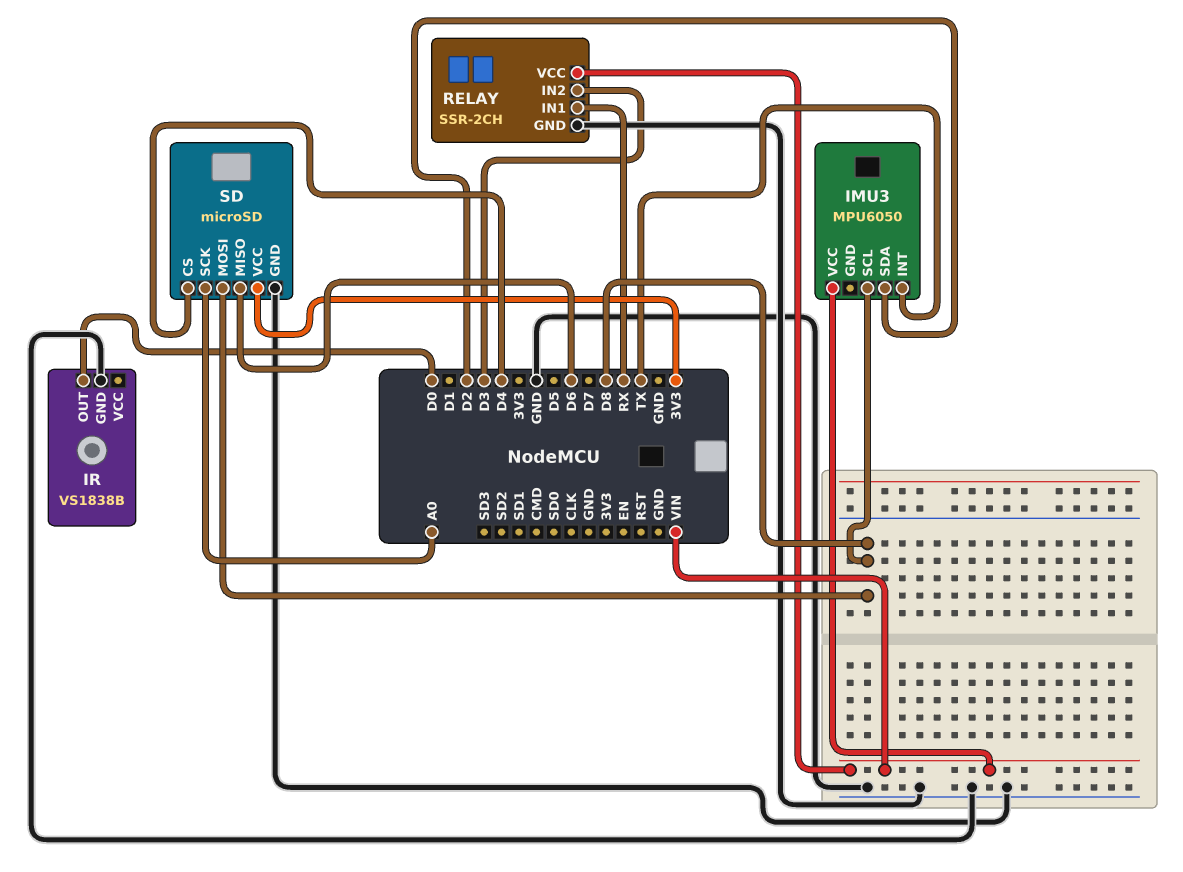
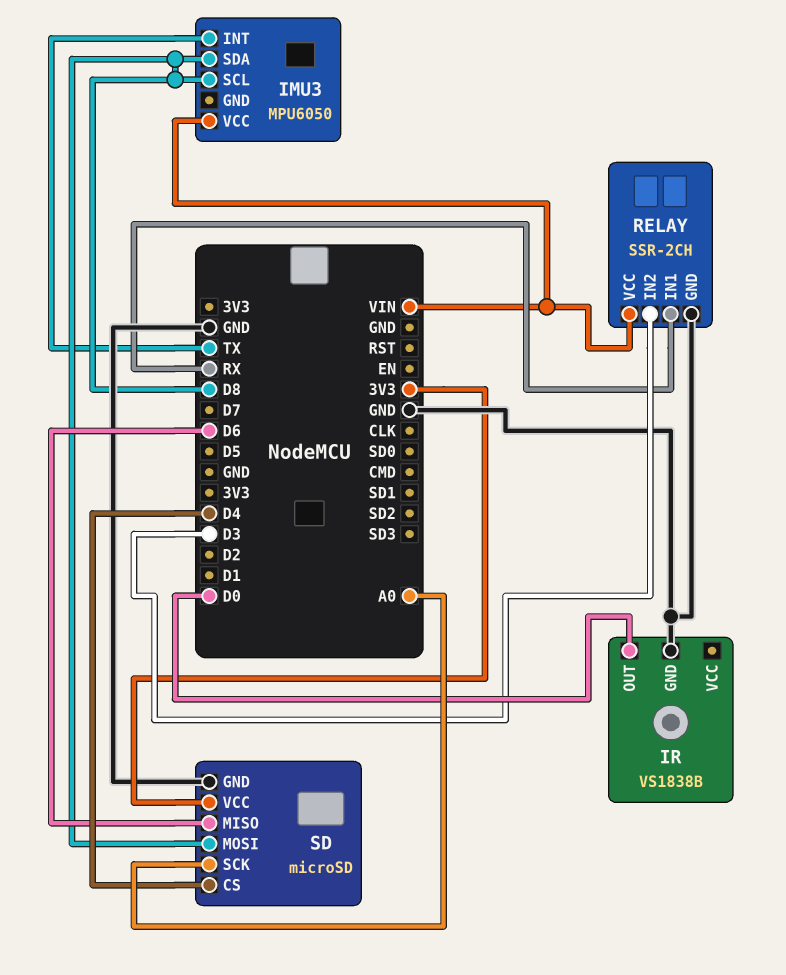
IMU3 pin SDA: D2 -> D8

